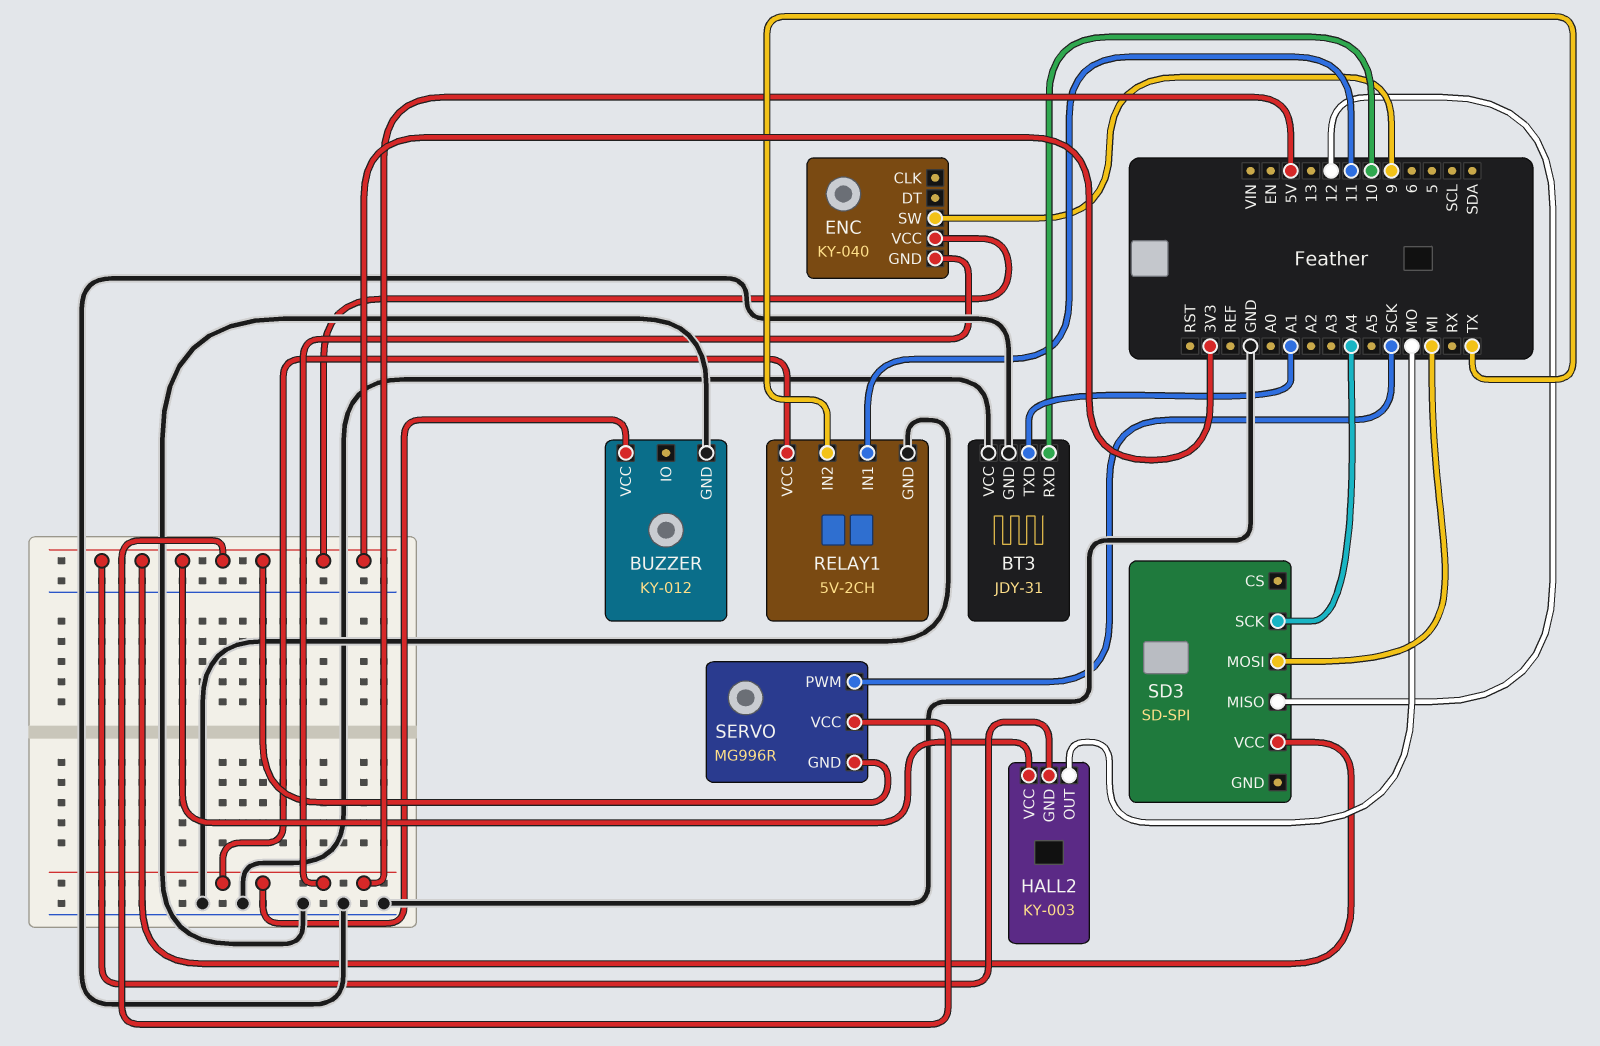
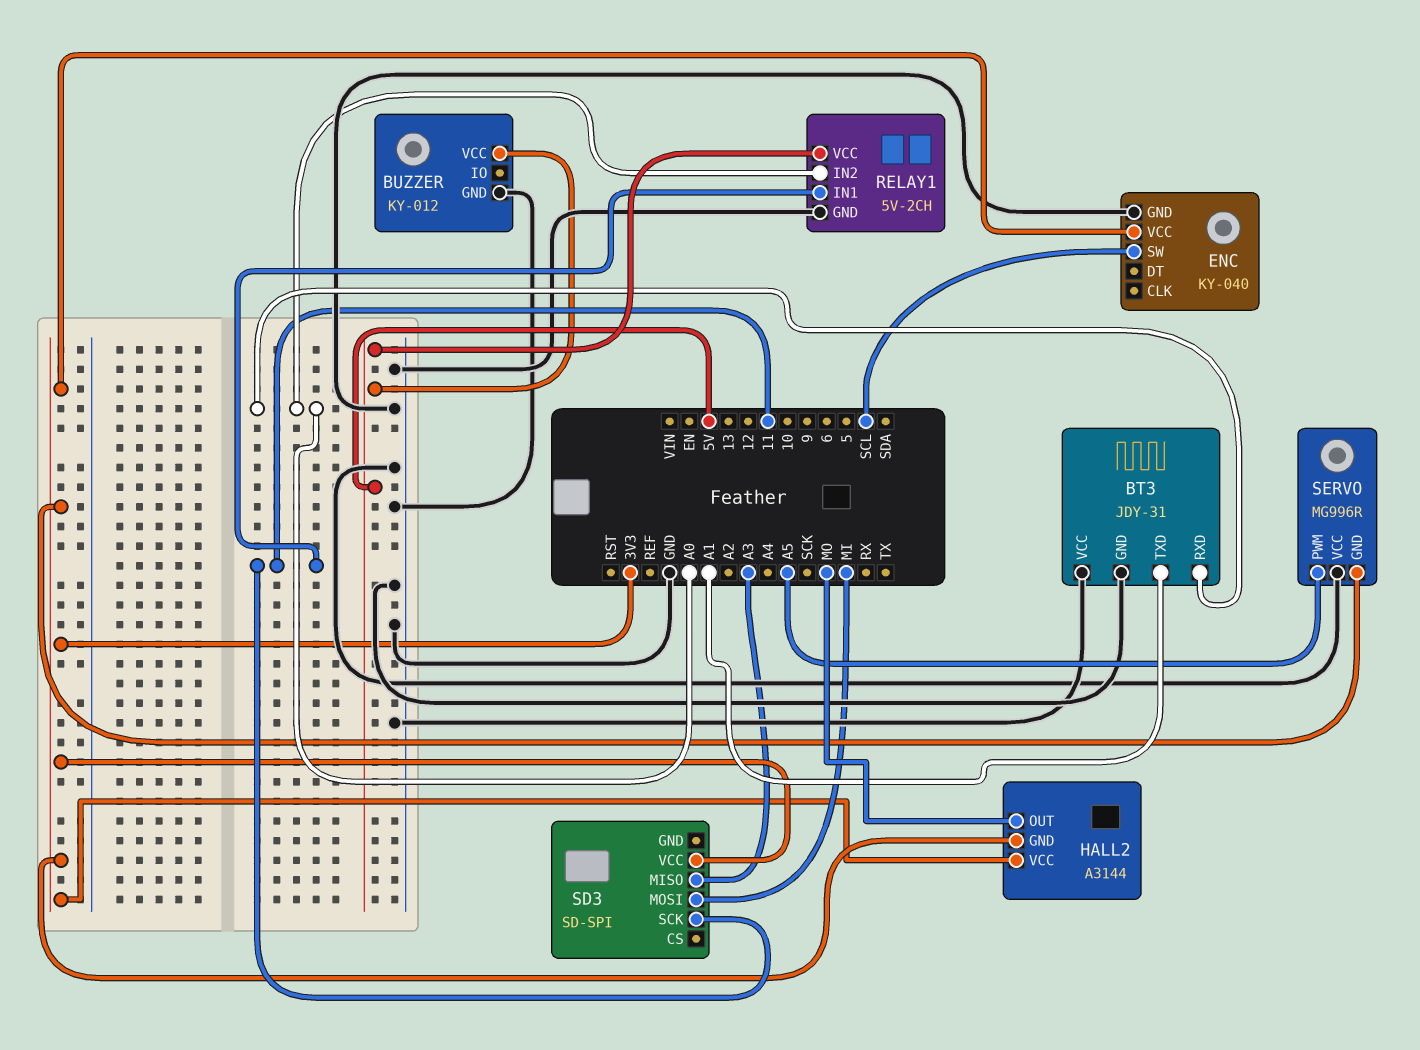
BT3 pin RXD: 10 -> A0
ENC pin GND: 5V -> GND
ENC pin SW: 9 -> SCL
HALL2: KY-003 -> A3144
RELAY1 pin IN2: TX -> A0
SD3 pin MISO: 12 -> A3
SD3 pin SCK: A4 -> 11
SERVO pin PWM: SCK -> A5
SERVO pin VCC: 3V3 -> GND

